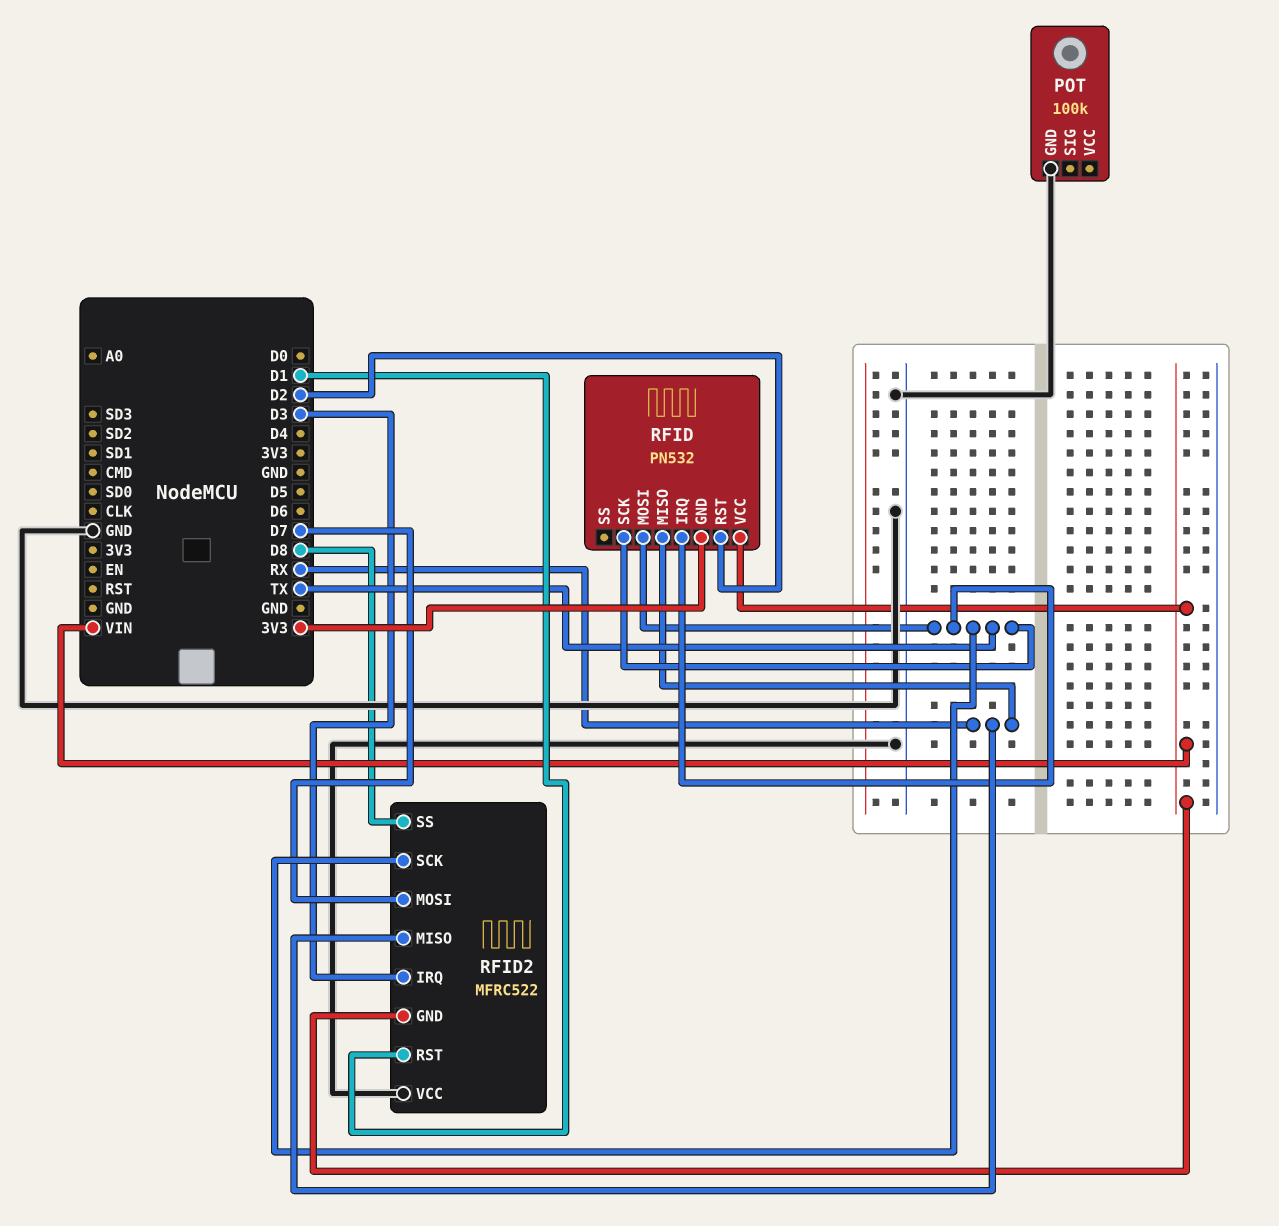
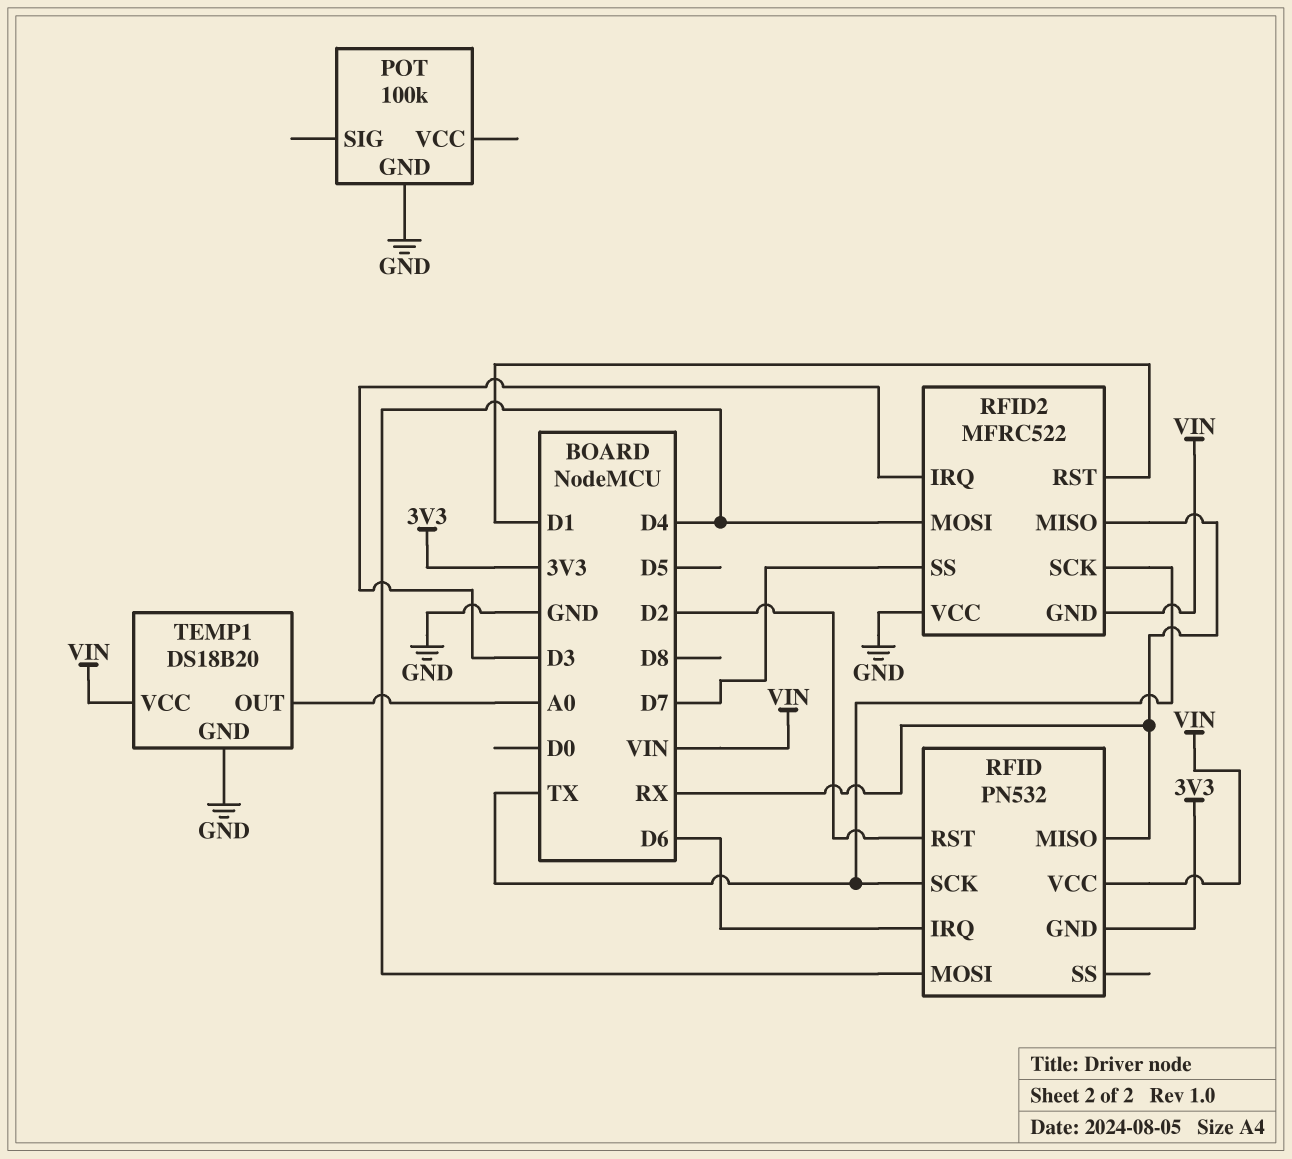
RFID pin IRQ: TX -> D6
RFID pin MOSI: TX -> D4
RFID2 pin MOSI: D7 -> D4
RFID2 pin SS: D8 -> D7
TEMP1: none -> DS18B20
TEMP1 pin GND: none -> GND
TEMP1 pin OUT: none -> A0
TEMP1 pin VCC: none -> VIN

